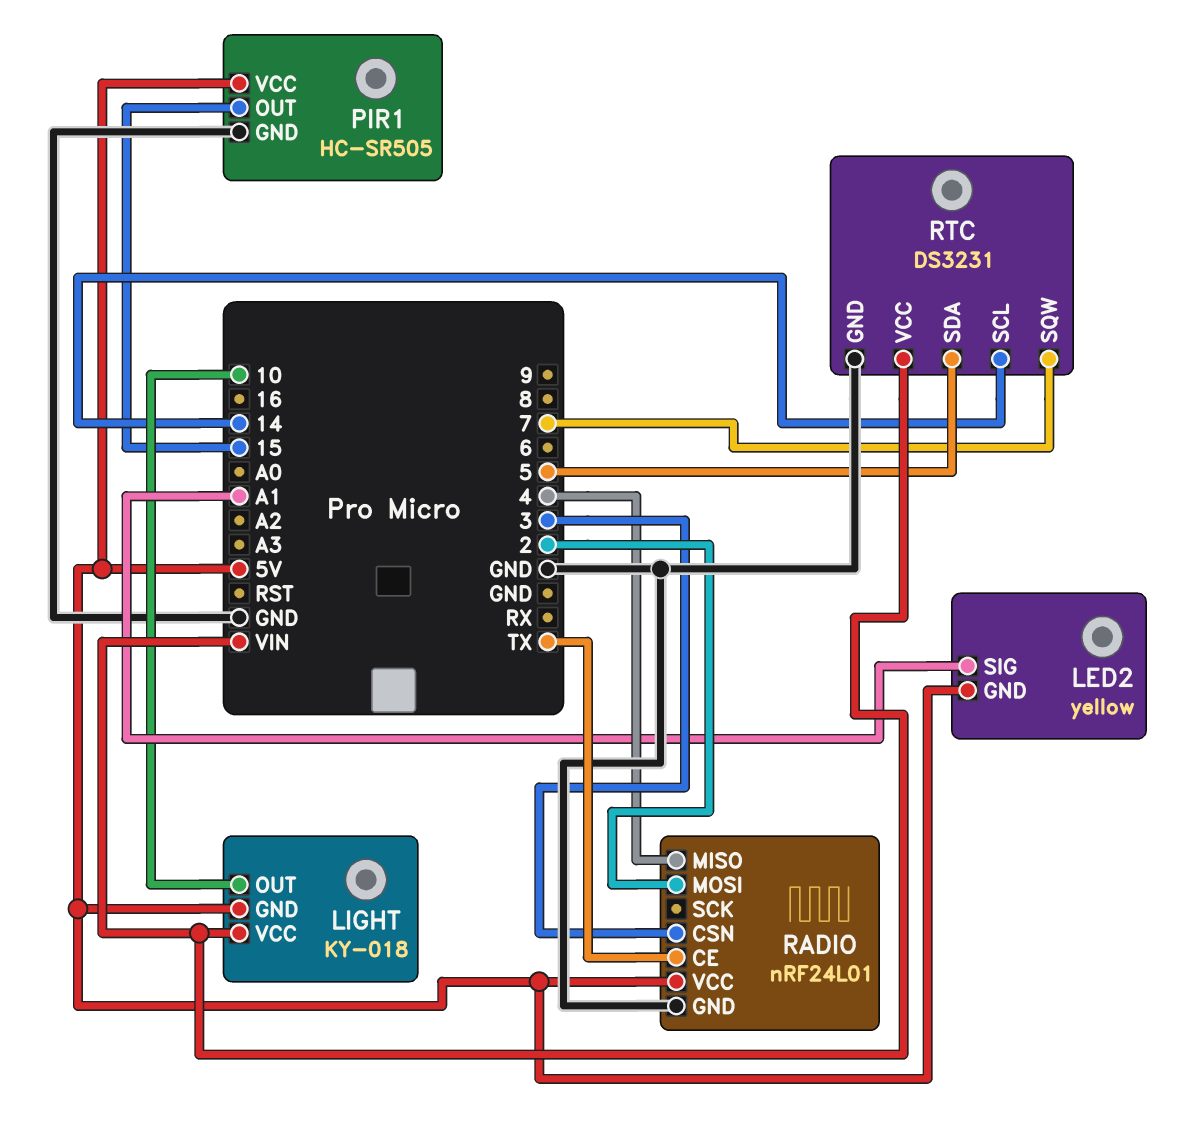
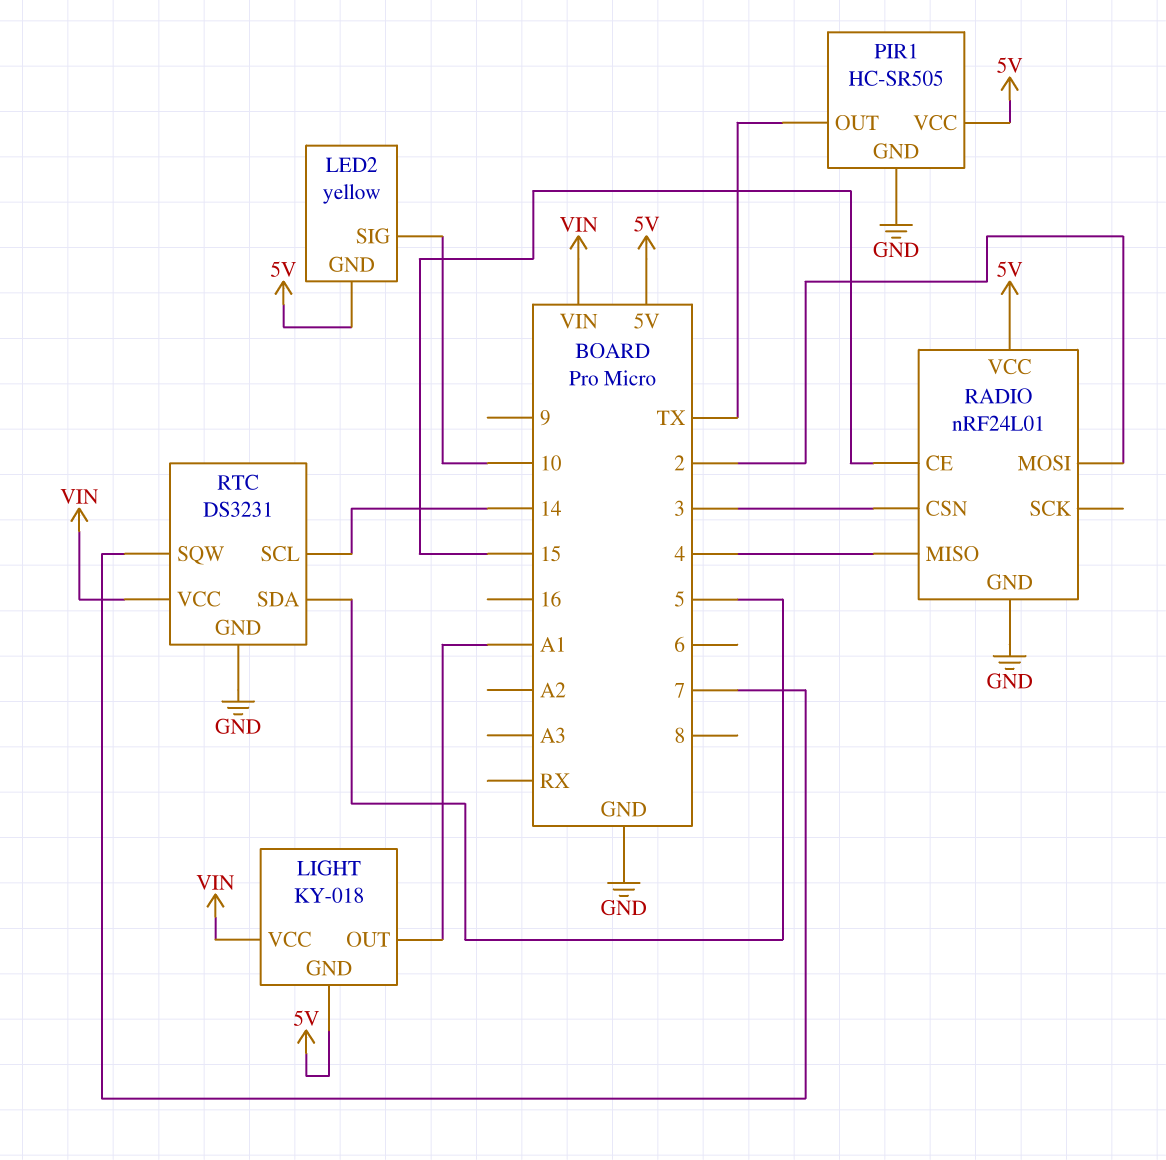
LED2 pin SIG: A1 -> 10
LIGHT pin OUT: 10 -> A1
PIR1 pin OUT: 15 -> TX
RADIO pin CE: TX -> 15

